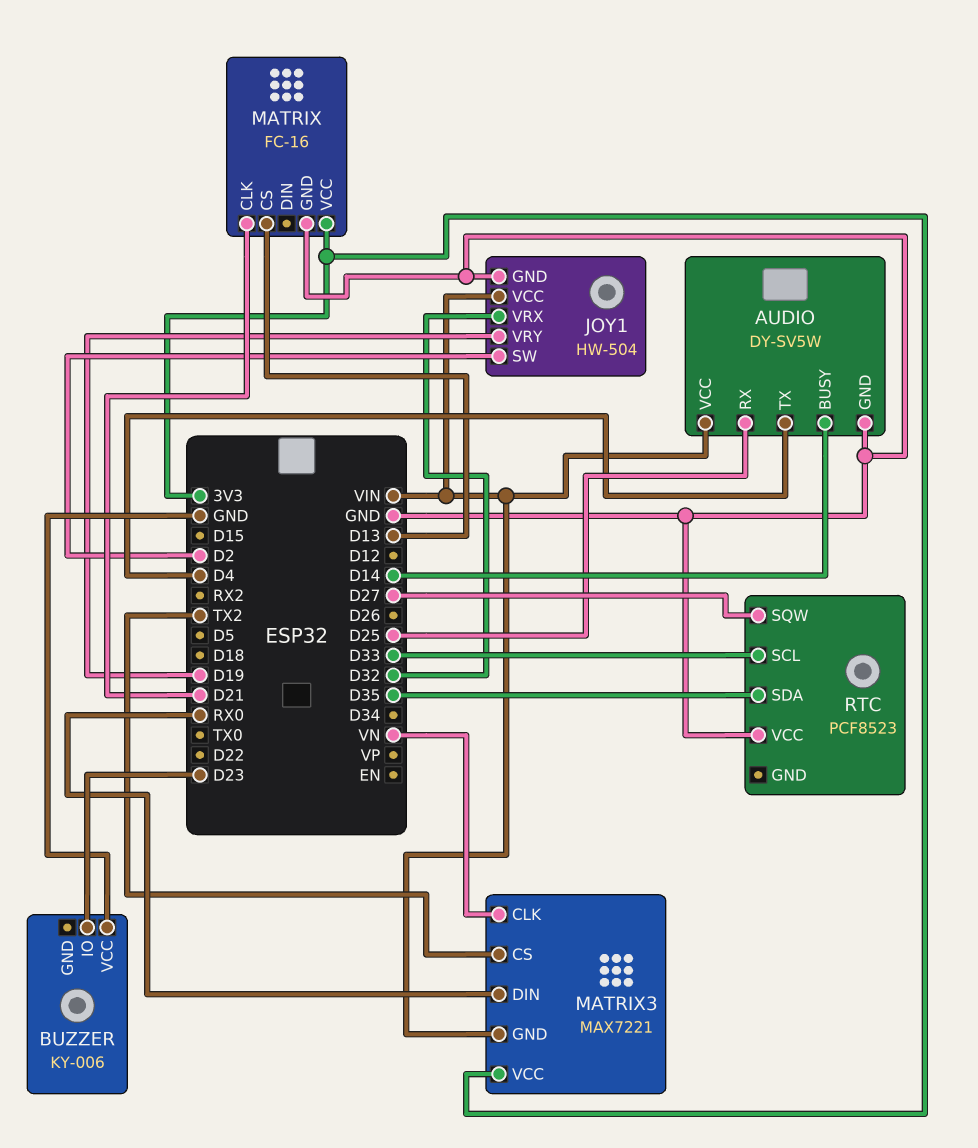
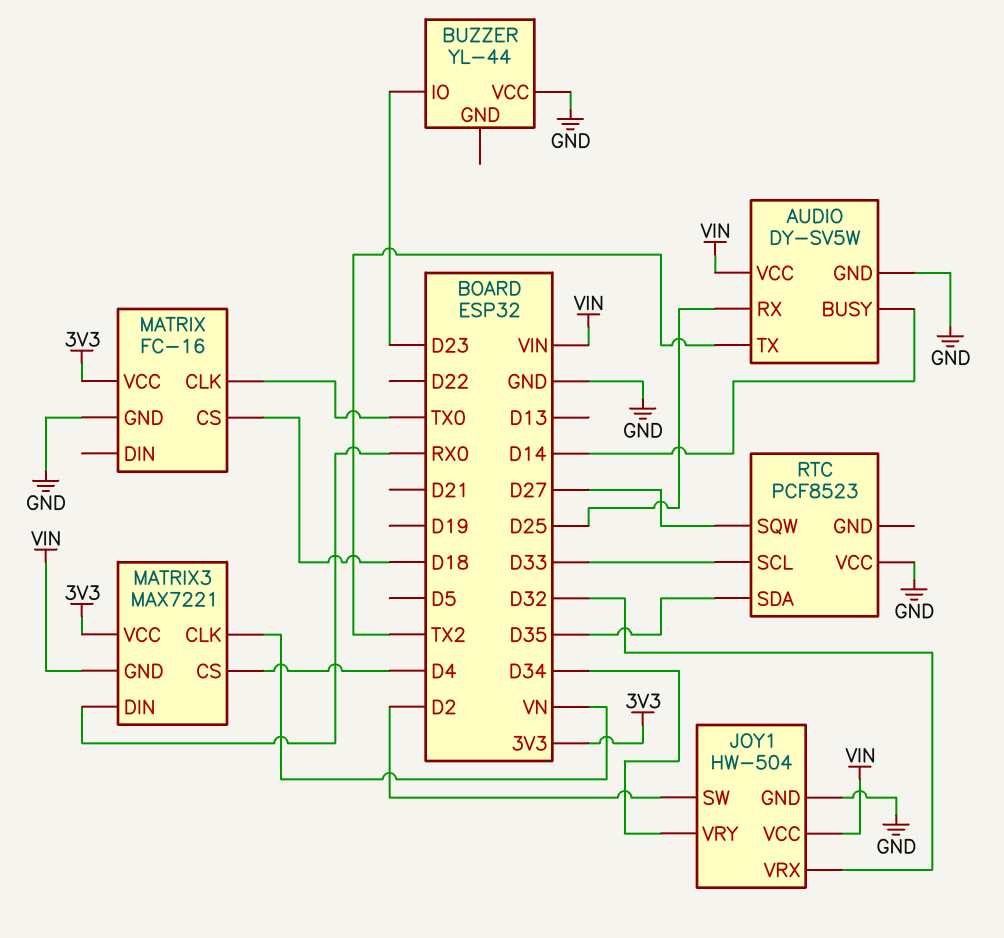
AUDIO pin TX: D4 -> TX2
BUZZER: KY-006 -> YL-44
JOY1 pin VRY: D19 -> D34
MATRIX pin CLK: D21 -> TX0
MATRIX pin CS: D13 -> D18
MATRIX3 pin CS: TX2 -> D4

